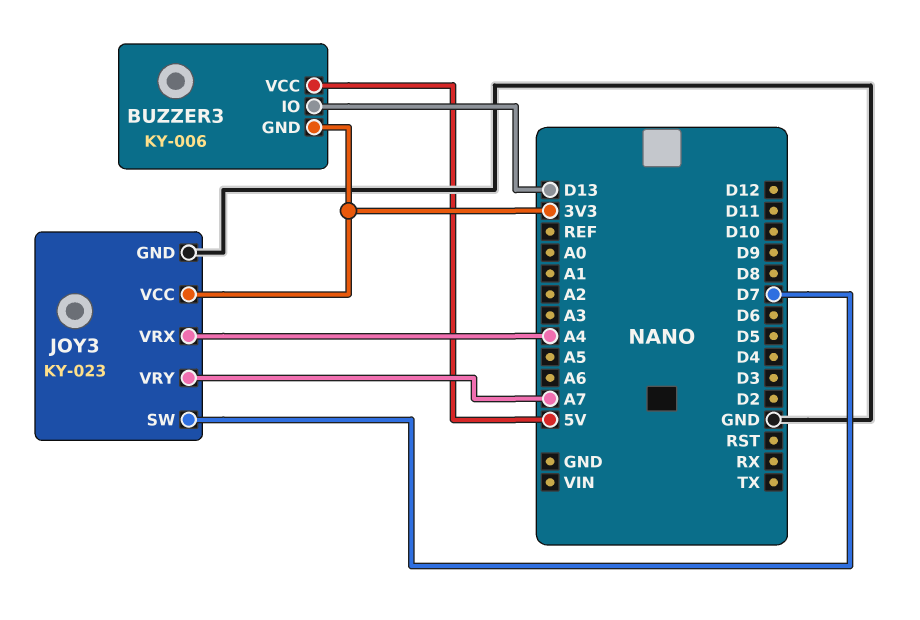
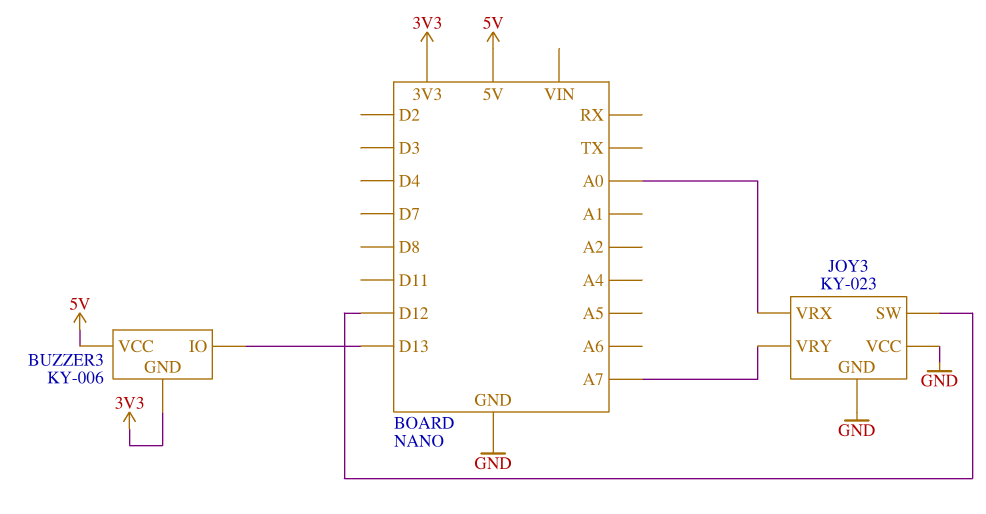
JOY3 pin SW: D7 -> D12
JOY3 pin VCC: 3V3 -> GND
JOY3 pin VRX: A4 -> A0

